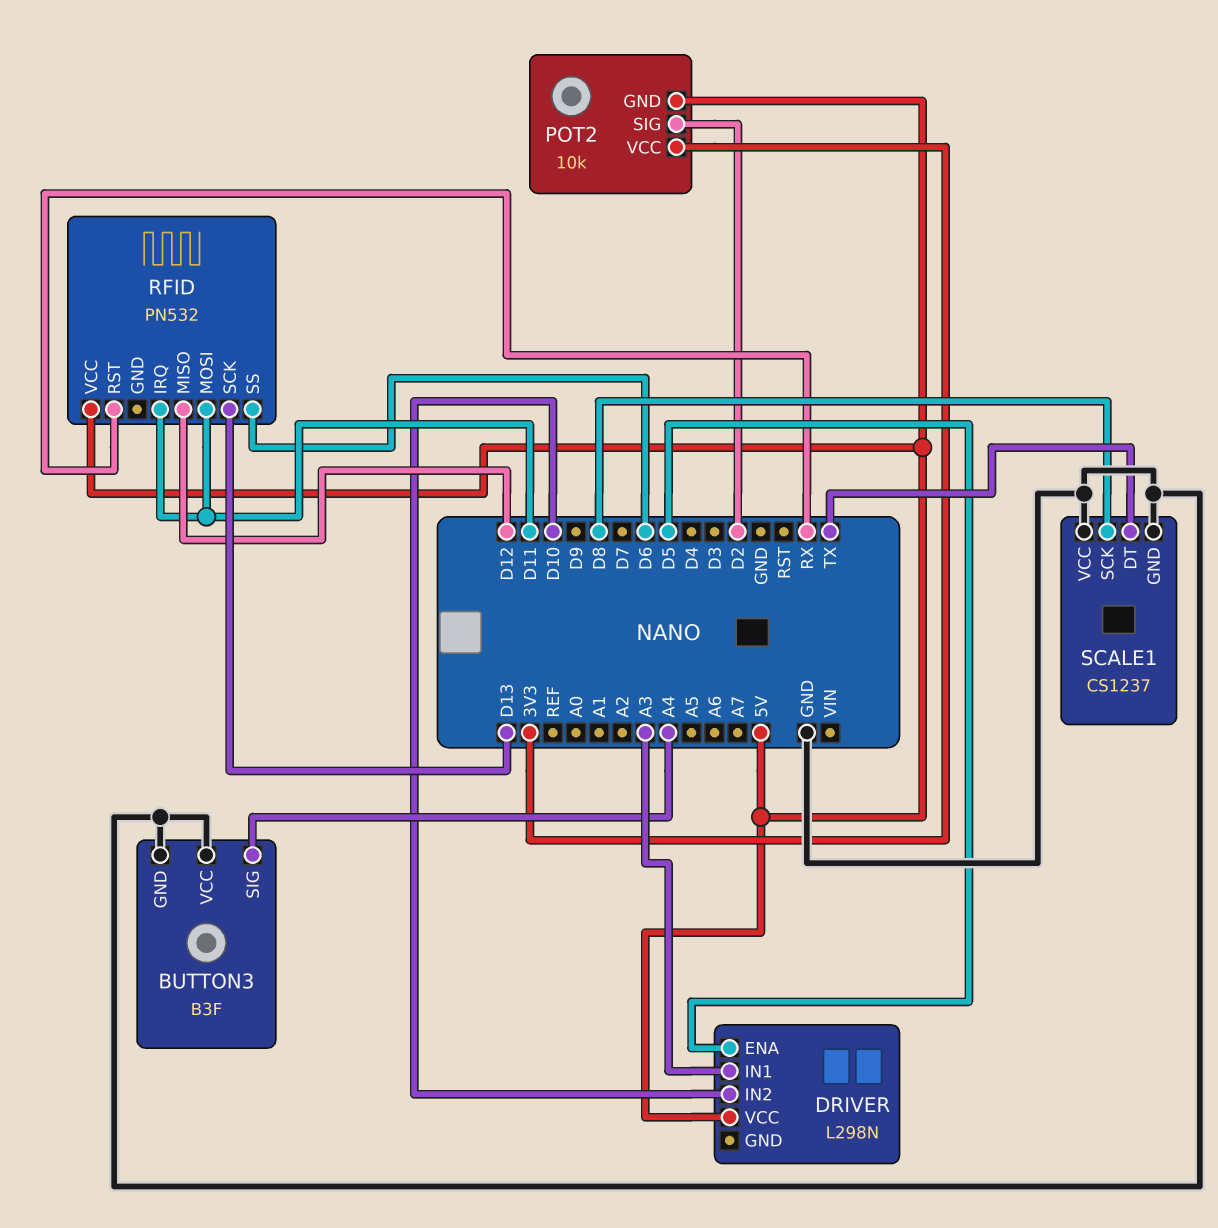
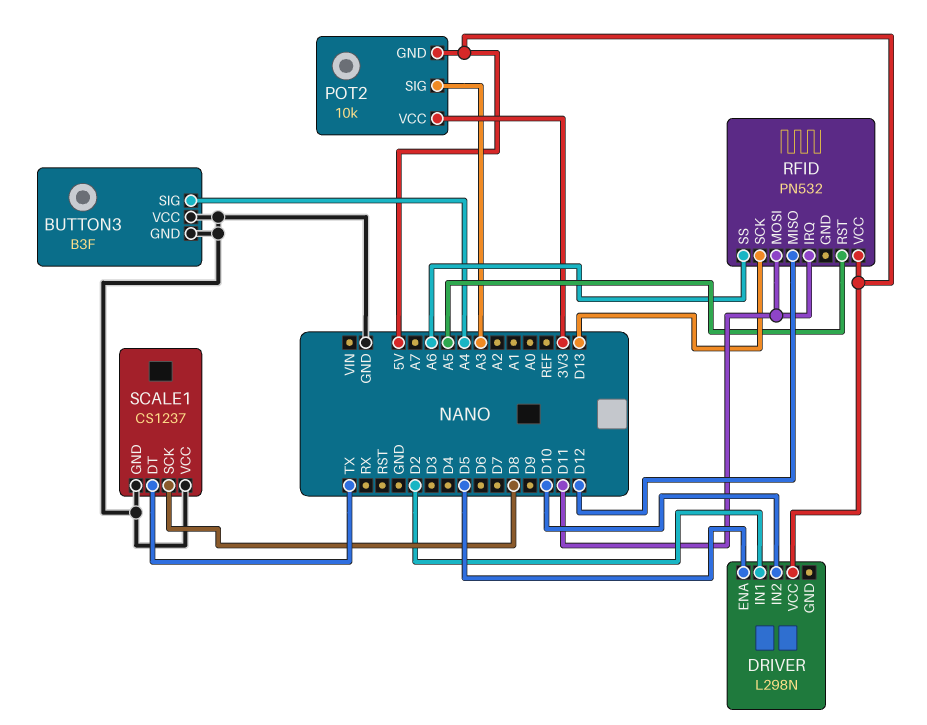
DRIVER pin IN1: A3 -> D2
POT2 pin SIG: D2 -> A3
RFID pin RST: RX -> A5
RFID pin SS: D6 -> A6

